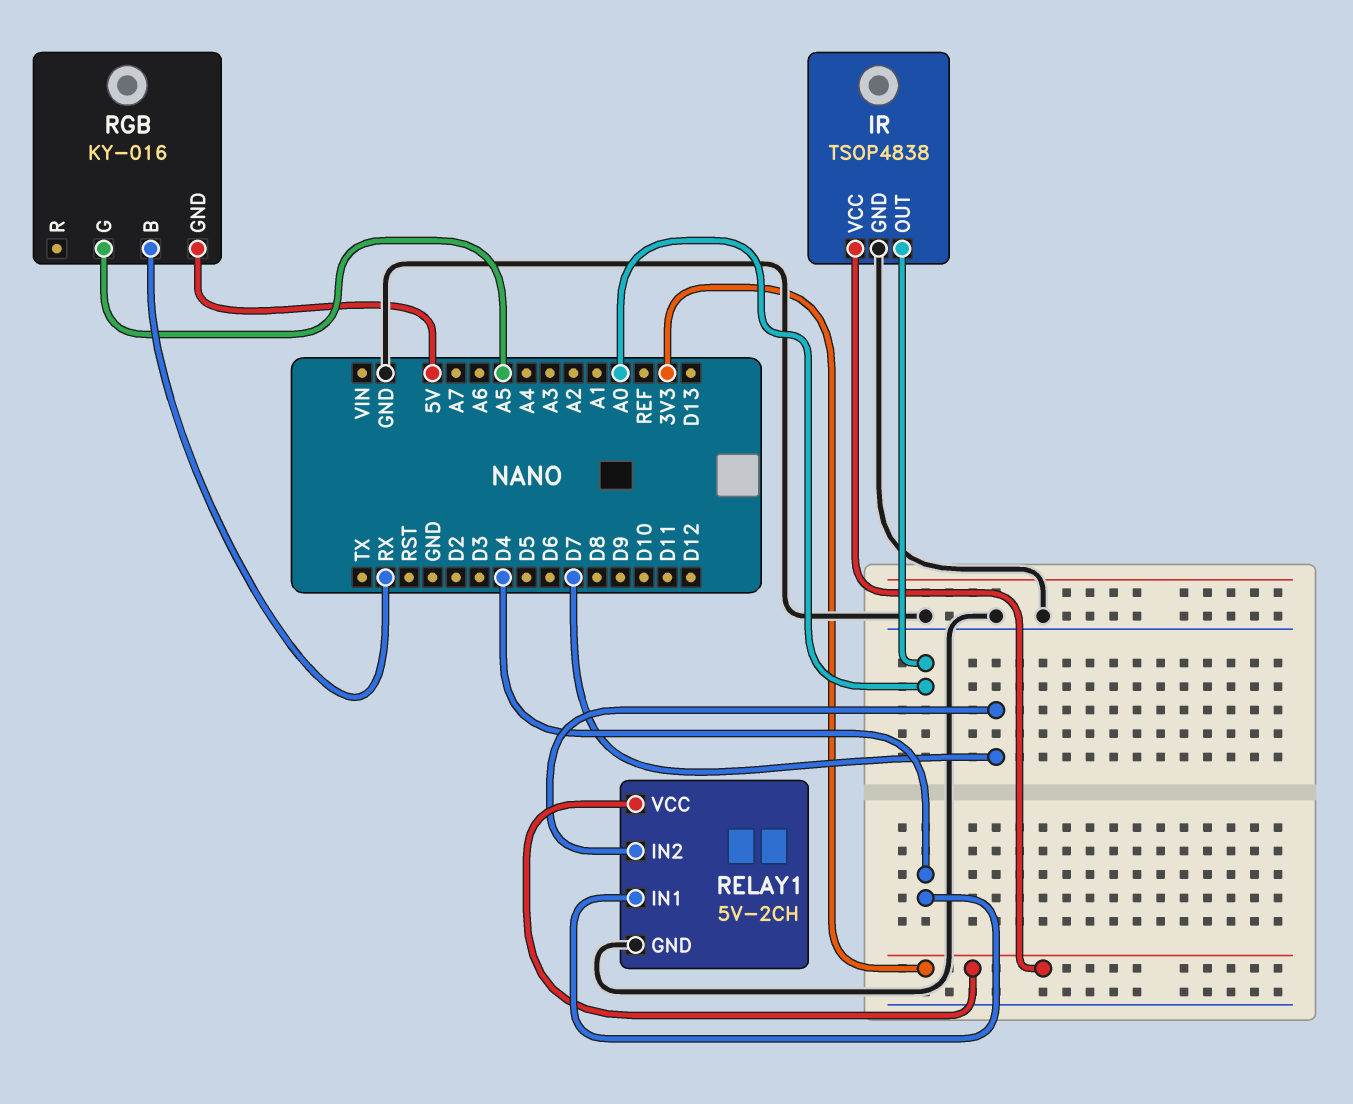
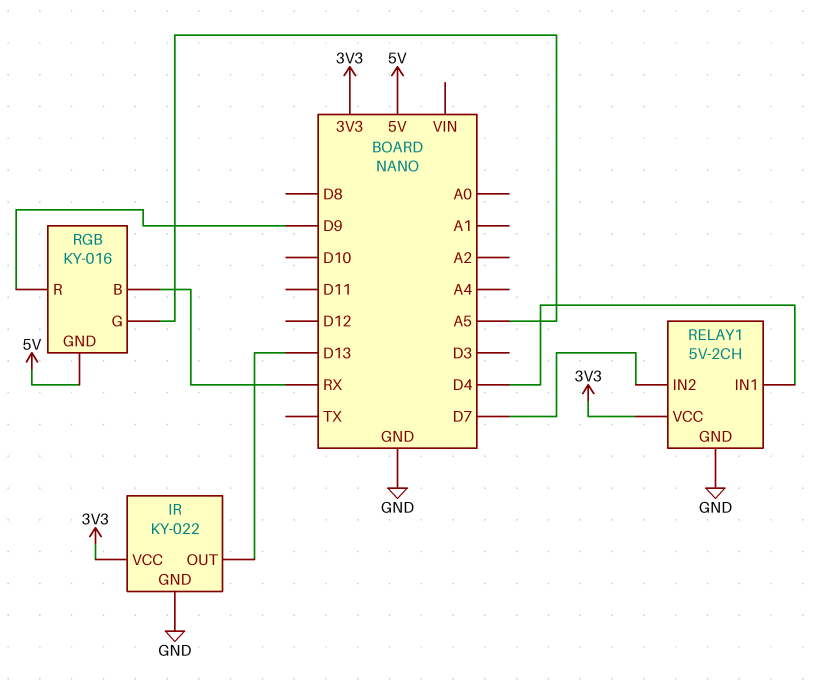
IR: TSOP4838 -> KY-022
IR pin OUT: A0 -> D13
RGB pin R: none -> D9

